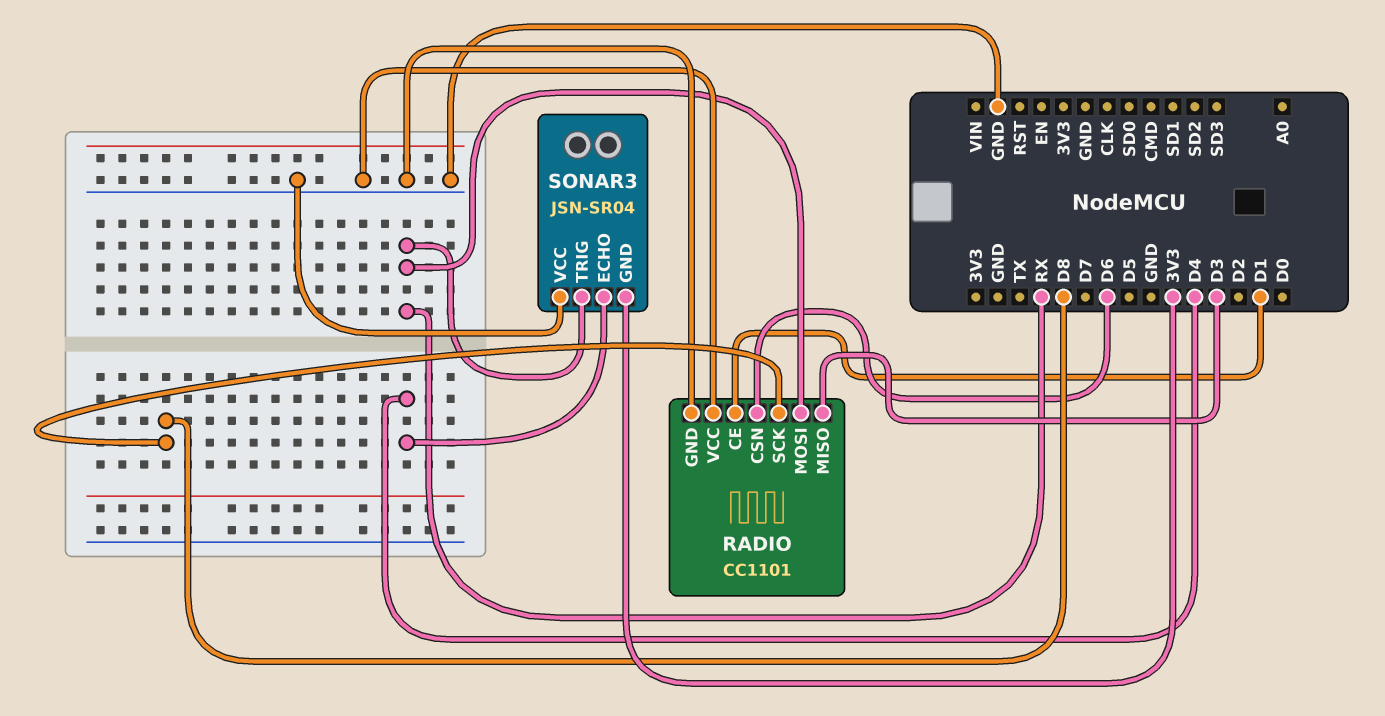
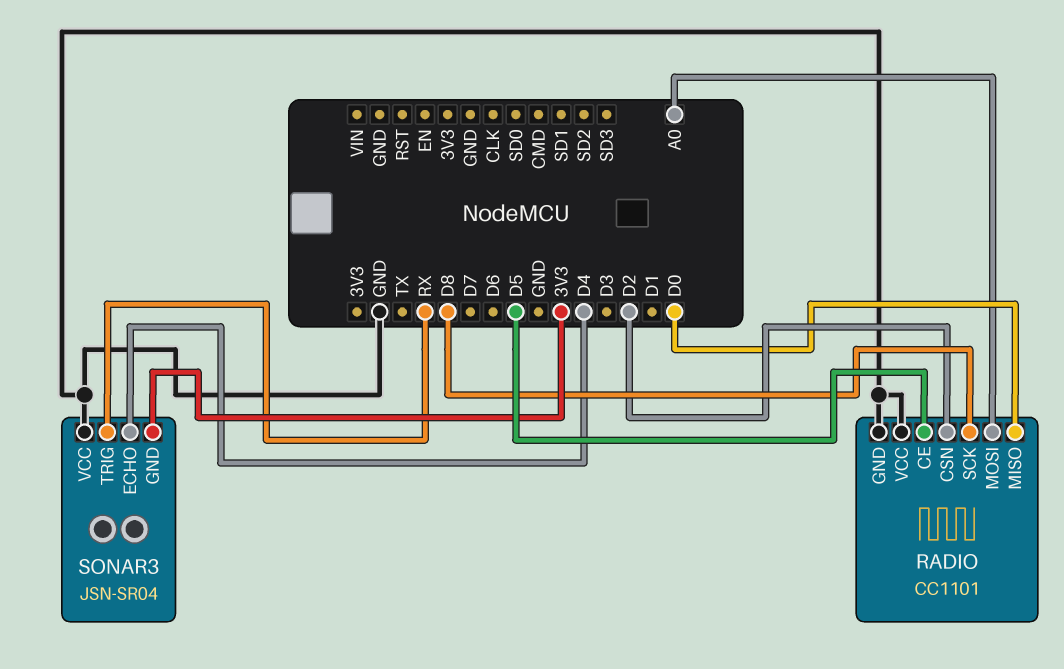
RADIO pin CE: D1 -> D5
RADIO pin CSN: D6 -> D2
RADIO pin MISO: D3 -> D0
RADIO pin MOSI: RX -> A0

